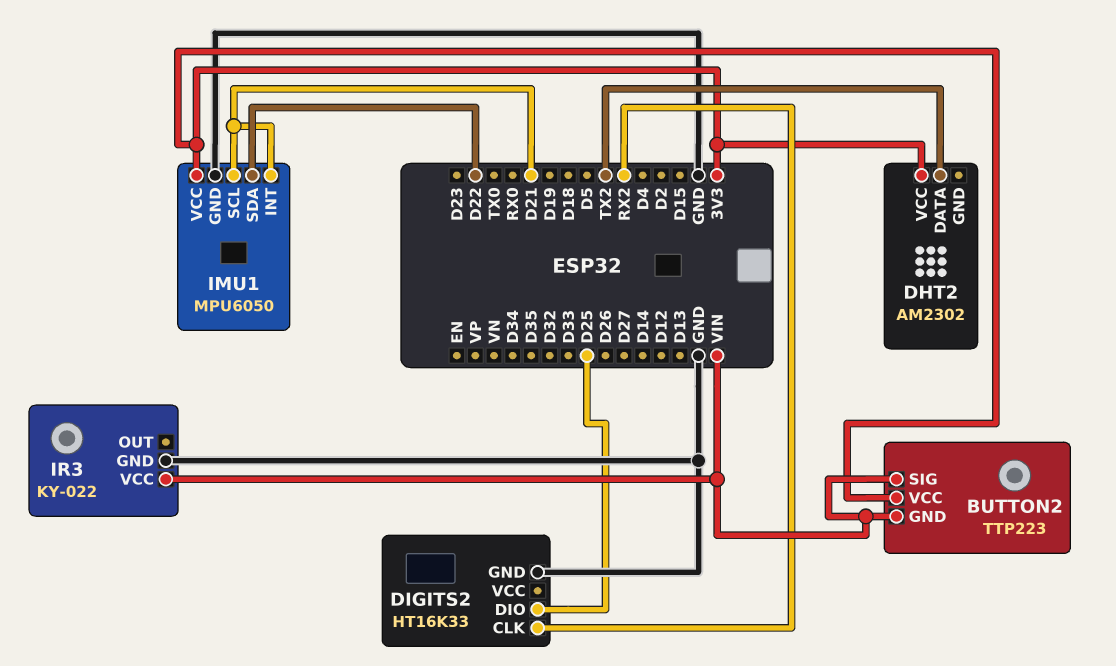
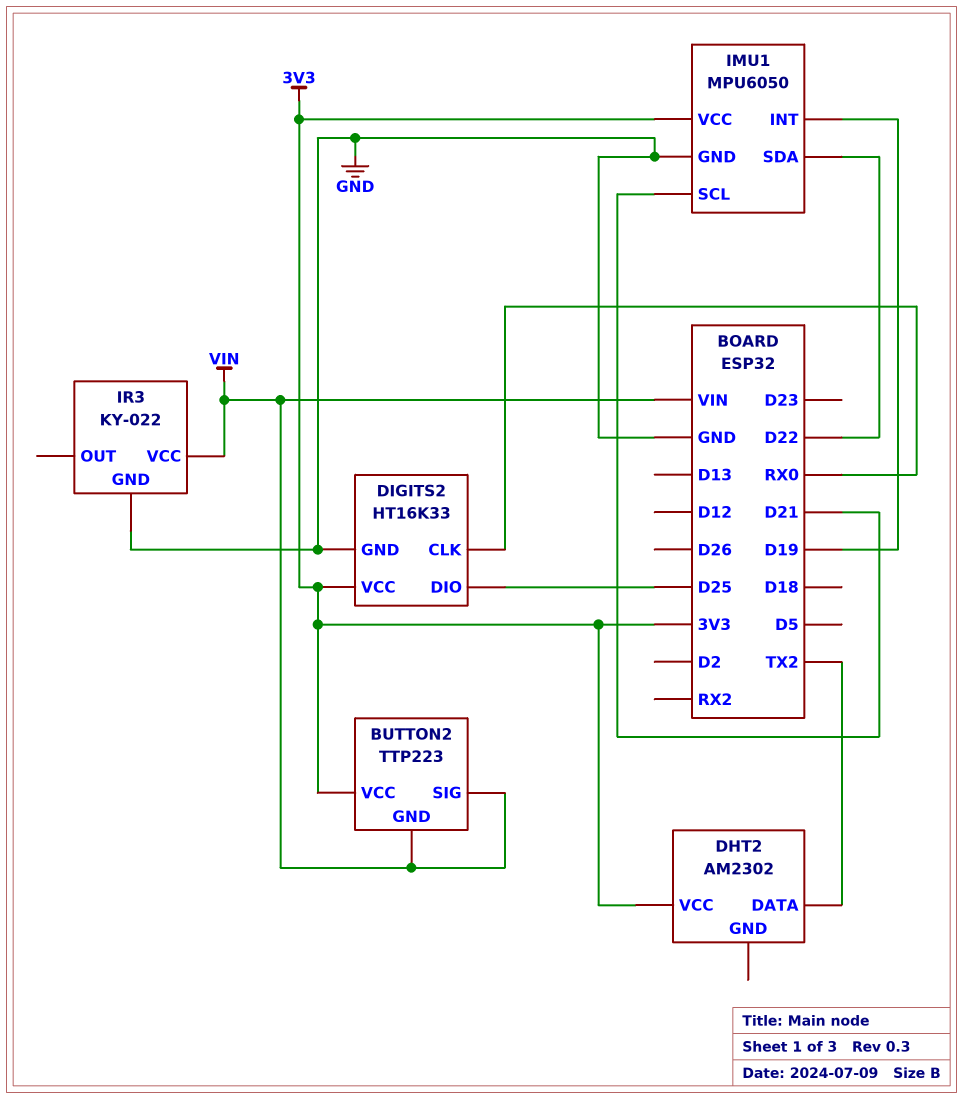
DIGITS2 pin CLK: RX2 -> RX0
DIGITS2 pin VCC: none -> 3V3
IMU1 pin INT: D21 -> D19

